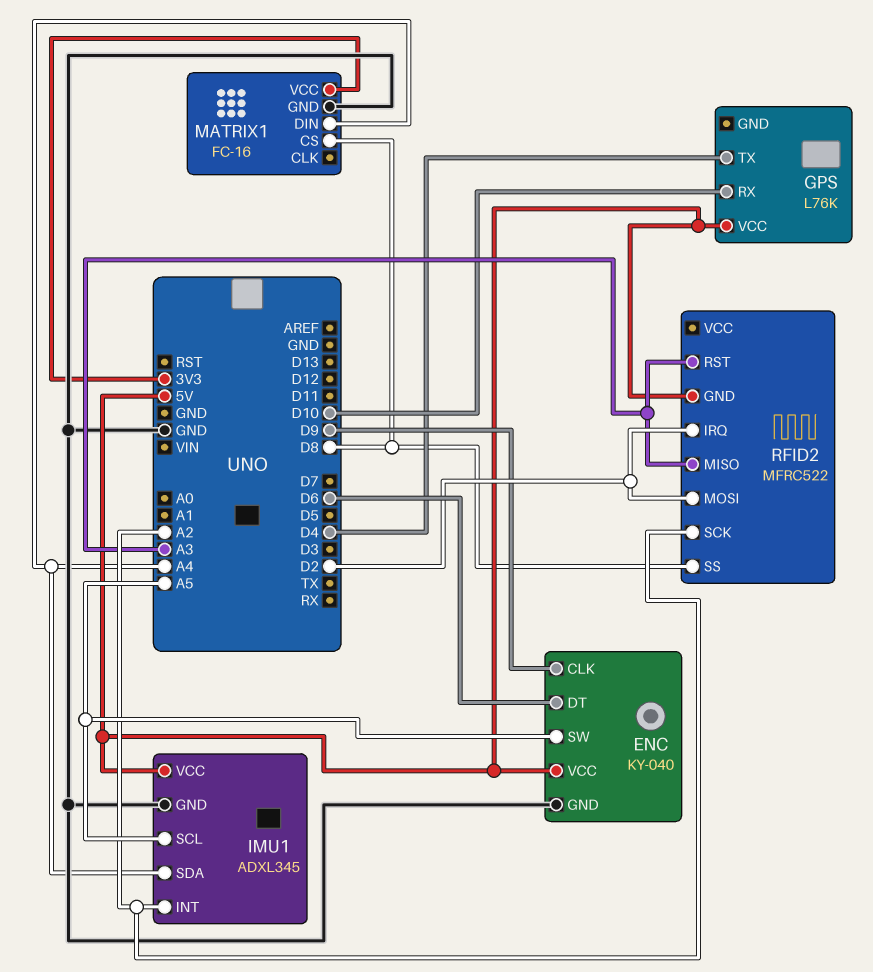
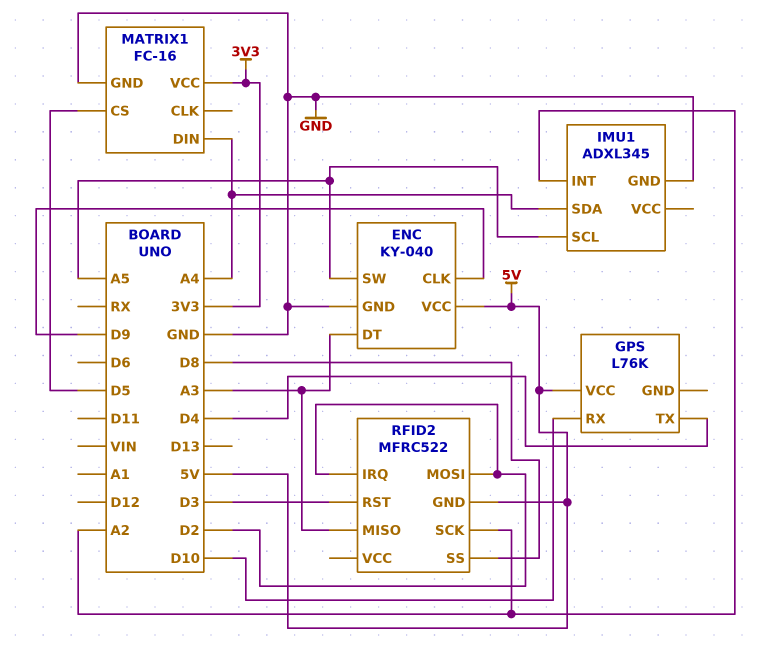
ENC pin DT: D6 -> A3
IMU1 pin VCC: 5V -> none
MATRIX1 pin CS: D8 -> D5
RFID2 pin RST: A3 -> D3

